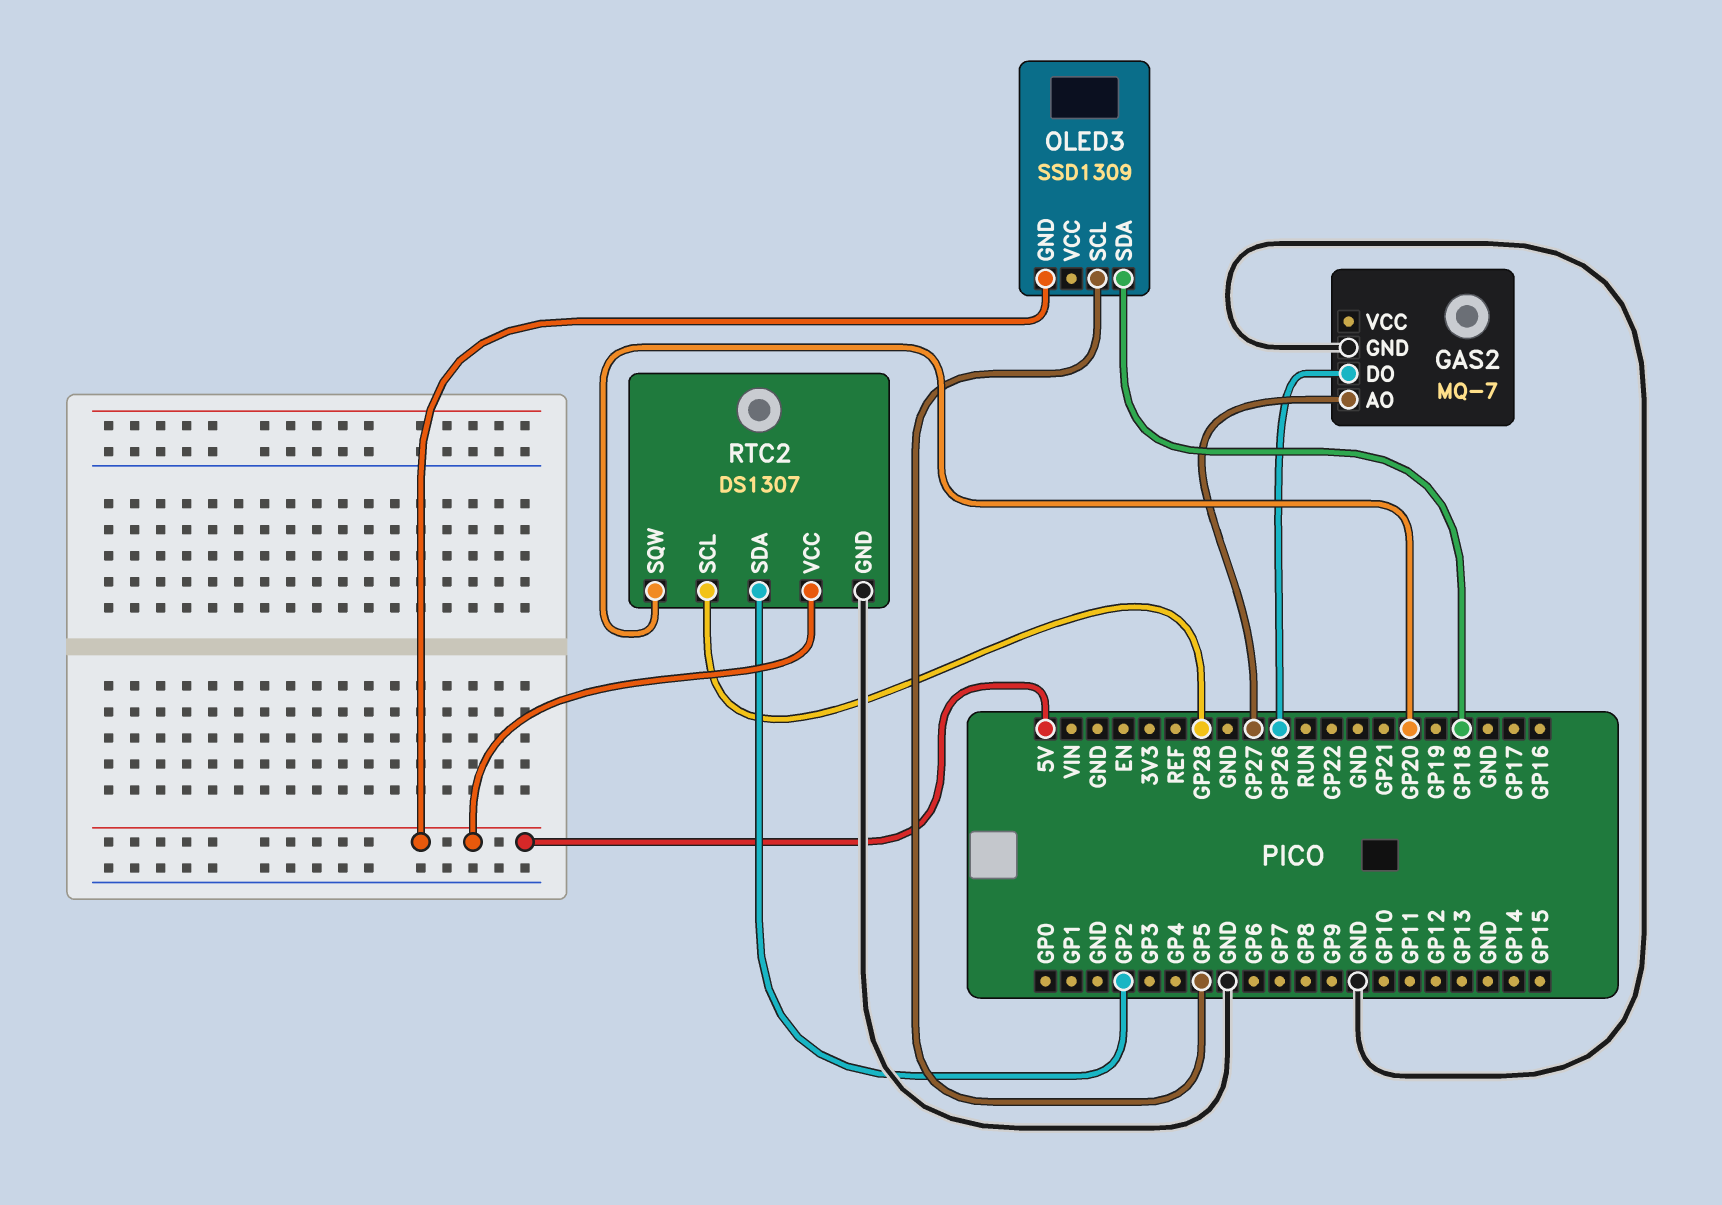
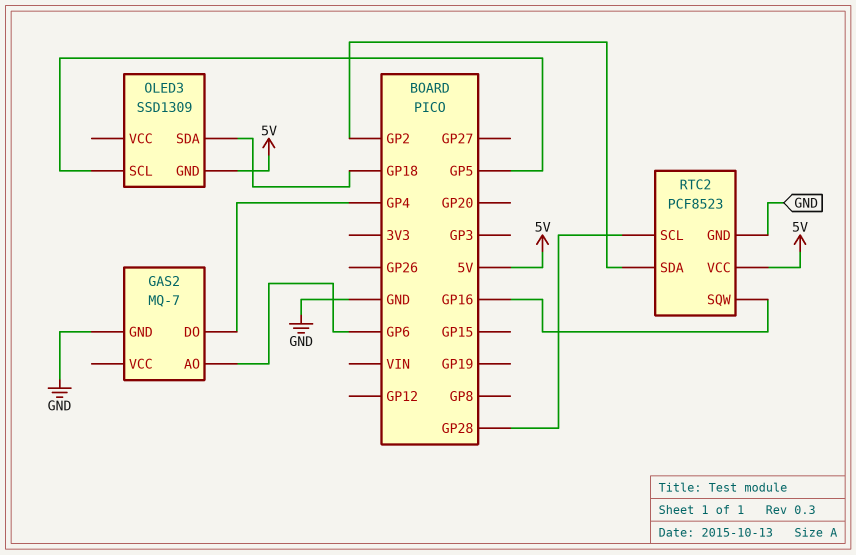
GAS2 pin AO: GP27 -> GP6
GAS2 pin DO: GP26 -> GP4
RTC2: DS1307 -> PCF8523
RTC2 pin SQW: GP20 -> GP16

